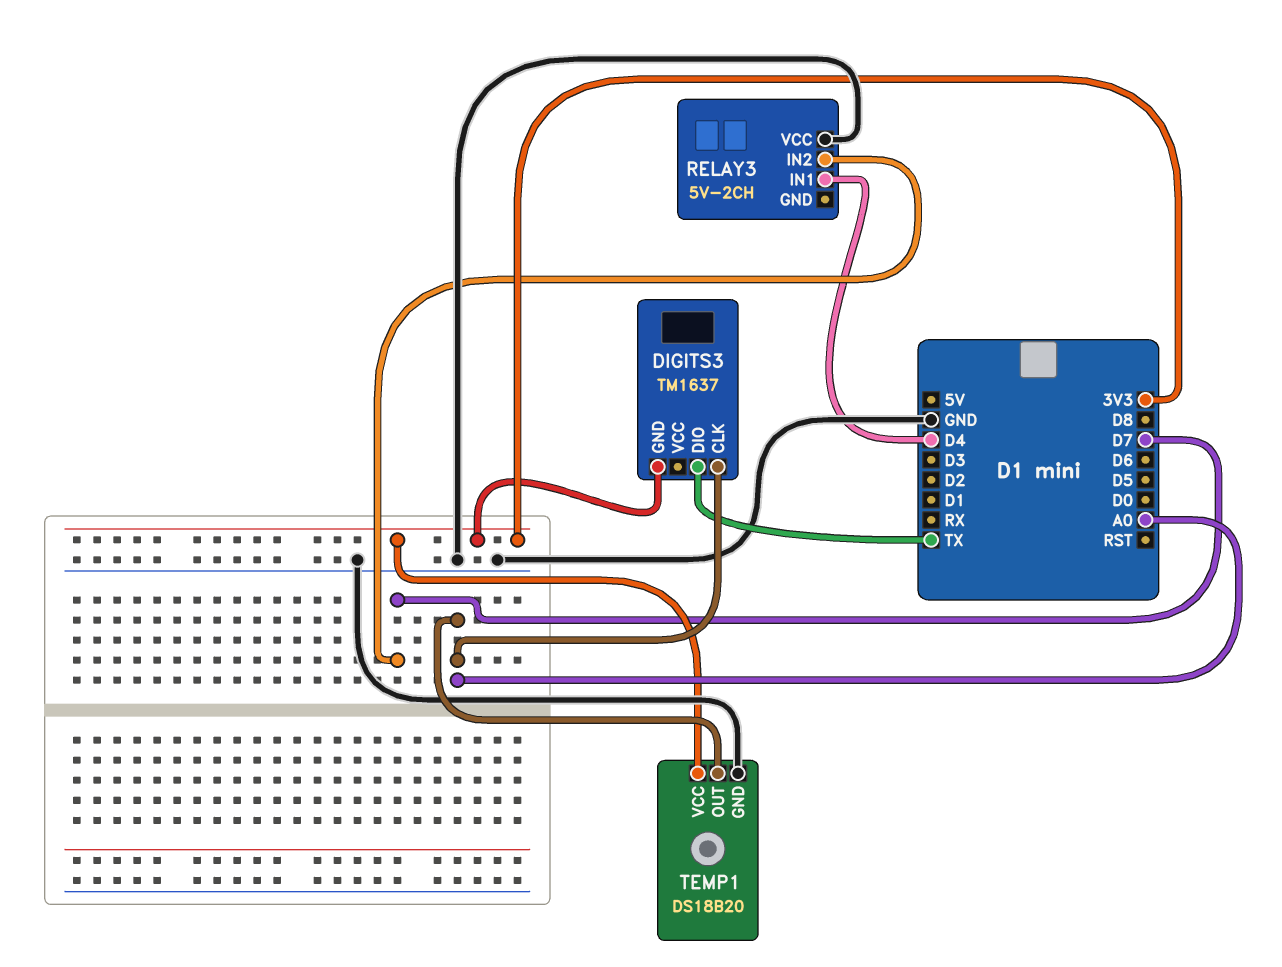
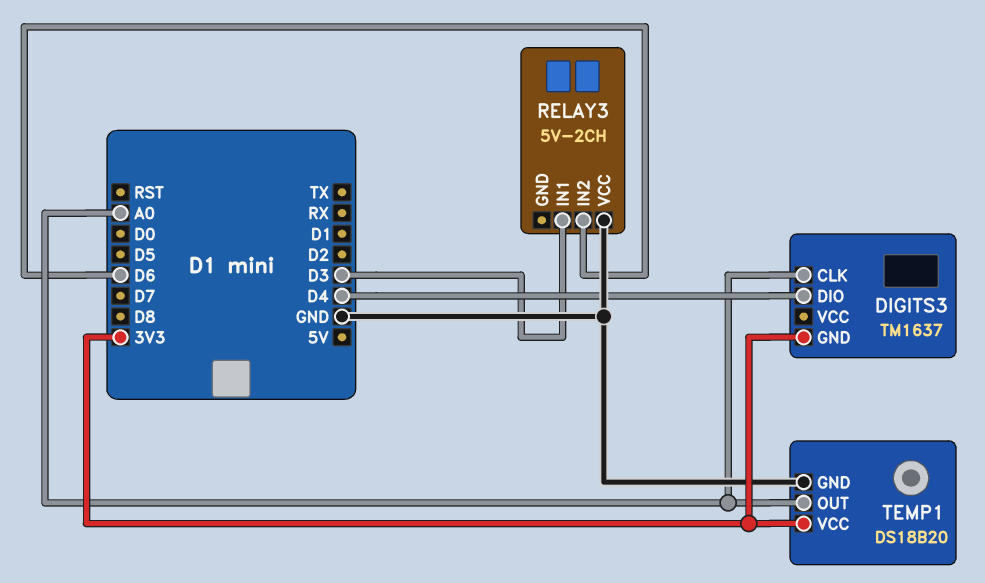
DIGITS3 pin DIO: TX -> D4
RELAY3 pin IN1: D4 -> D3
RELAY3 pin IN2: D7 -> D6

